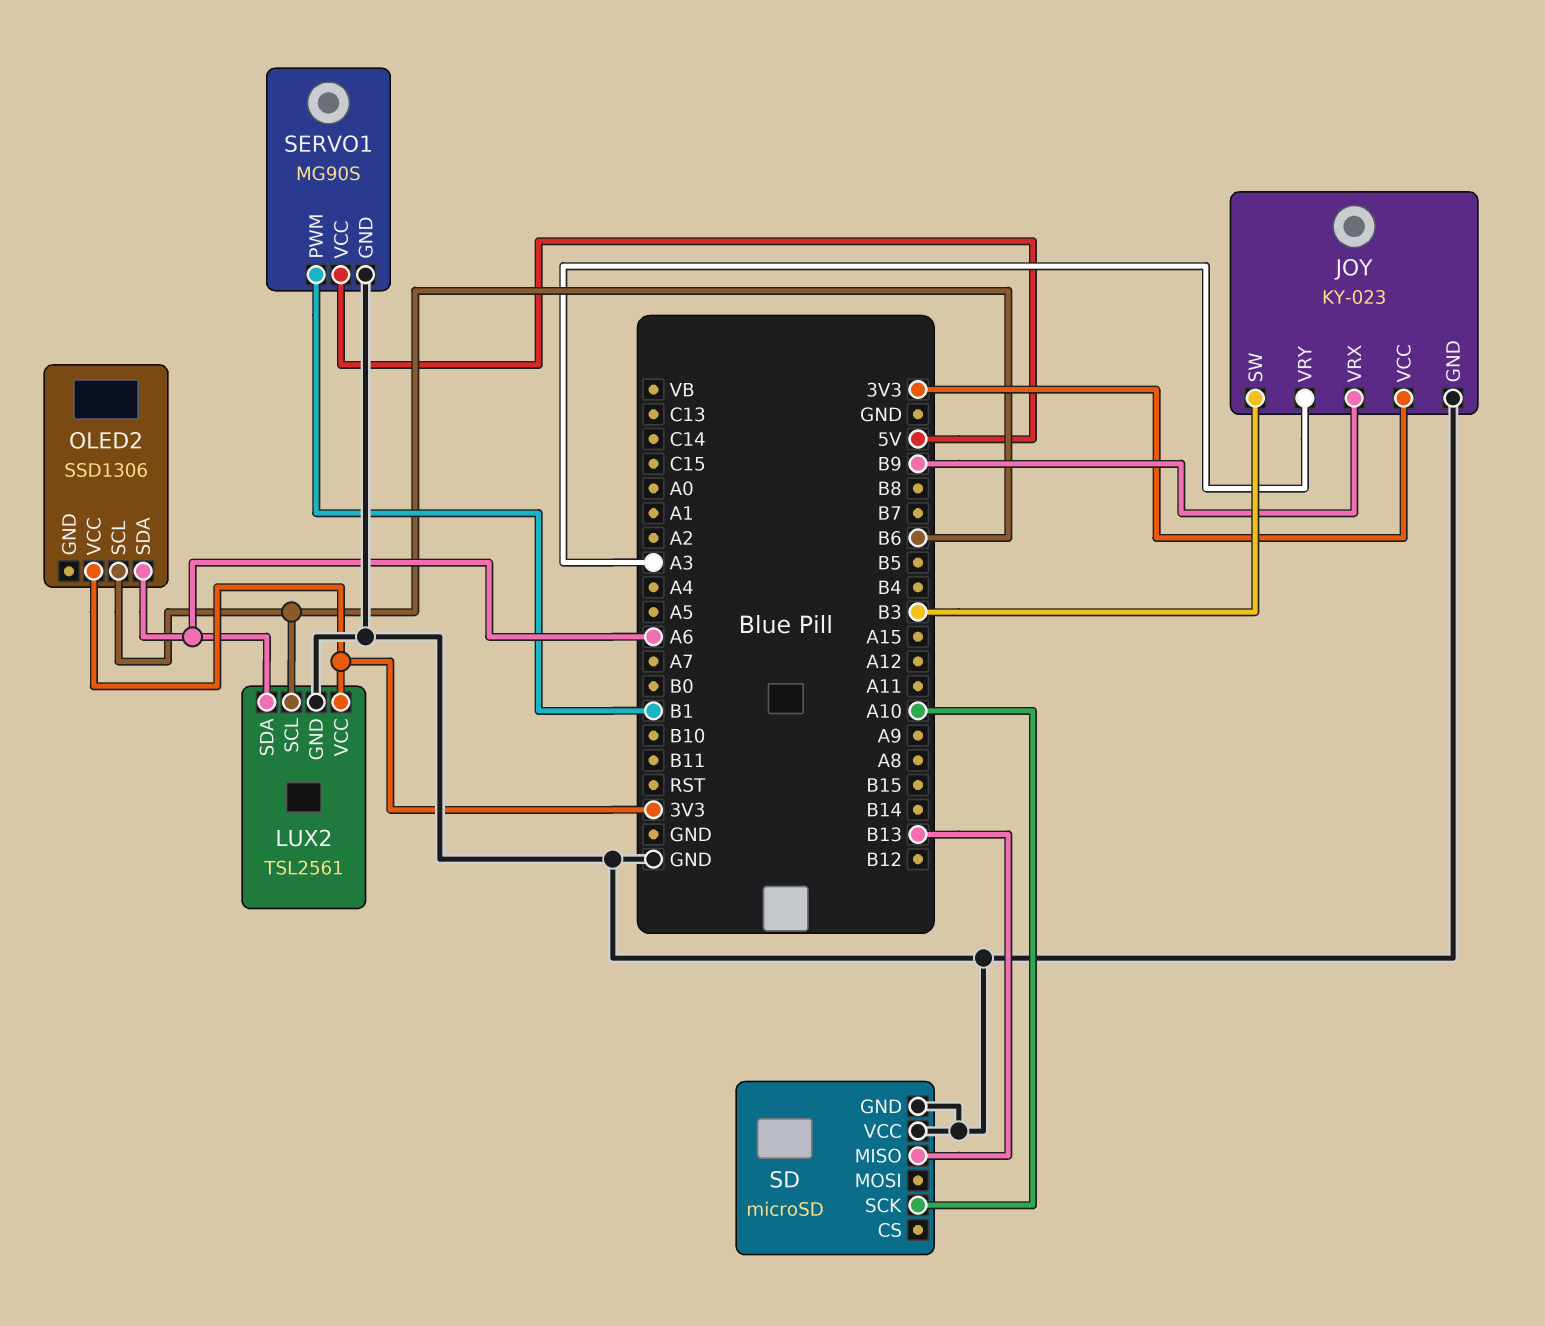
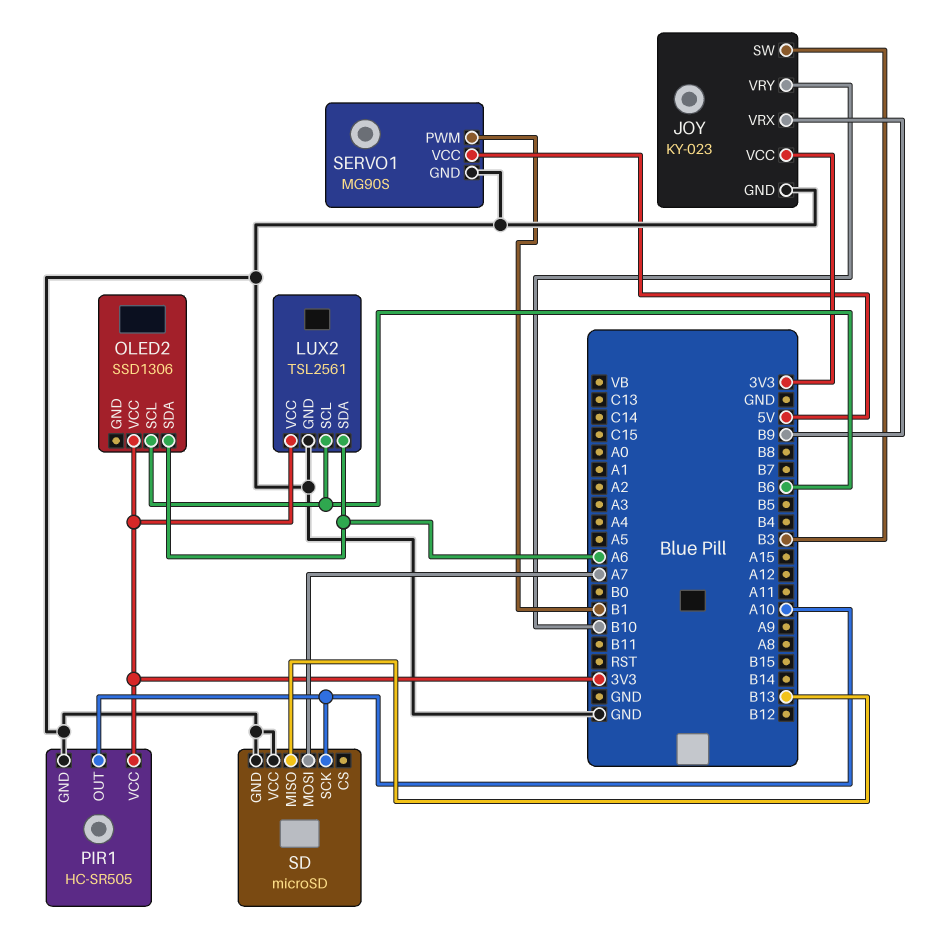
JOY pin VRY: A3 -> B10
PIR1: none -> HC-SR505
PIR1 pin GND: none -> GND
PIR1 pin OUT: none -> A10
PIR1 pin VCC: none -> 3V3
SD pin MOSI: none -> A7

